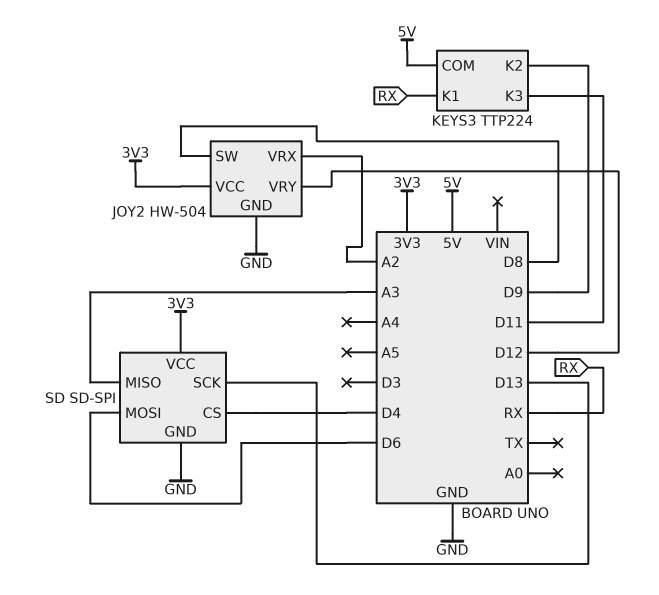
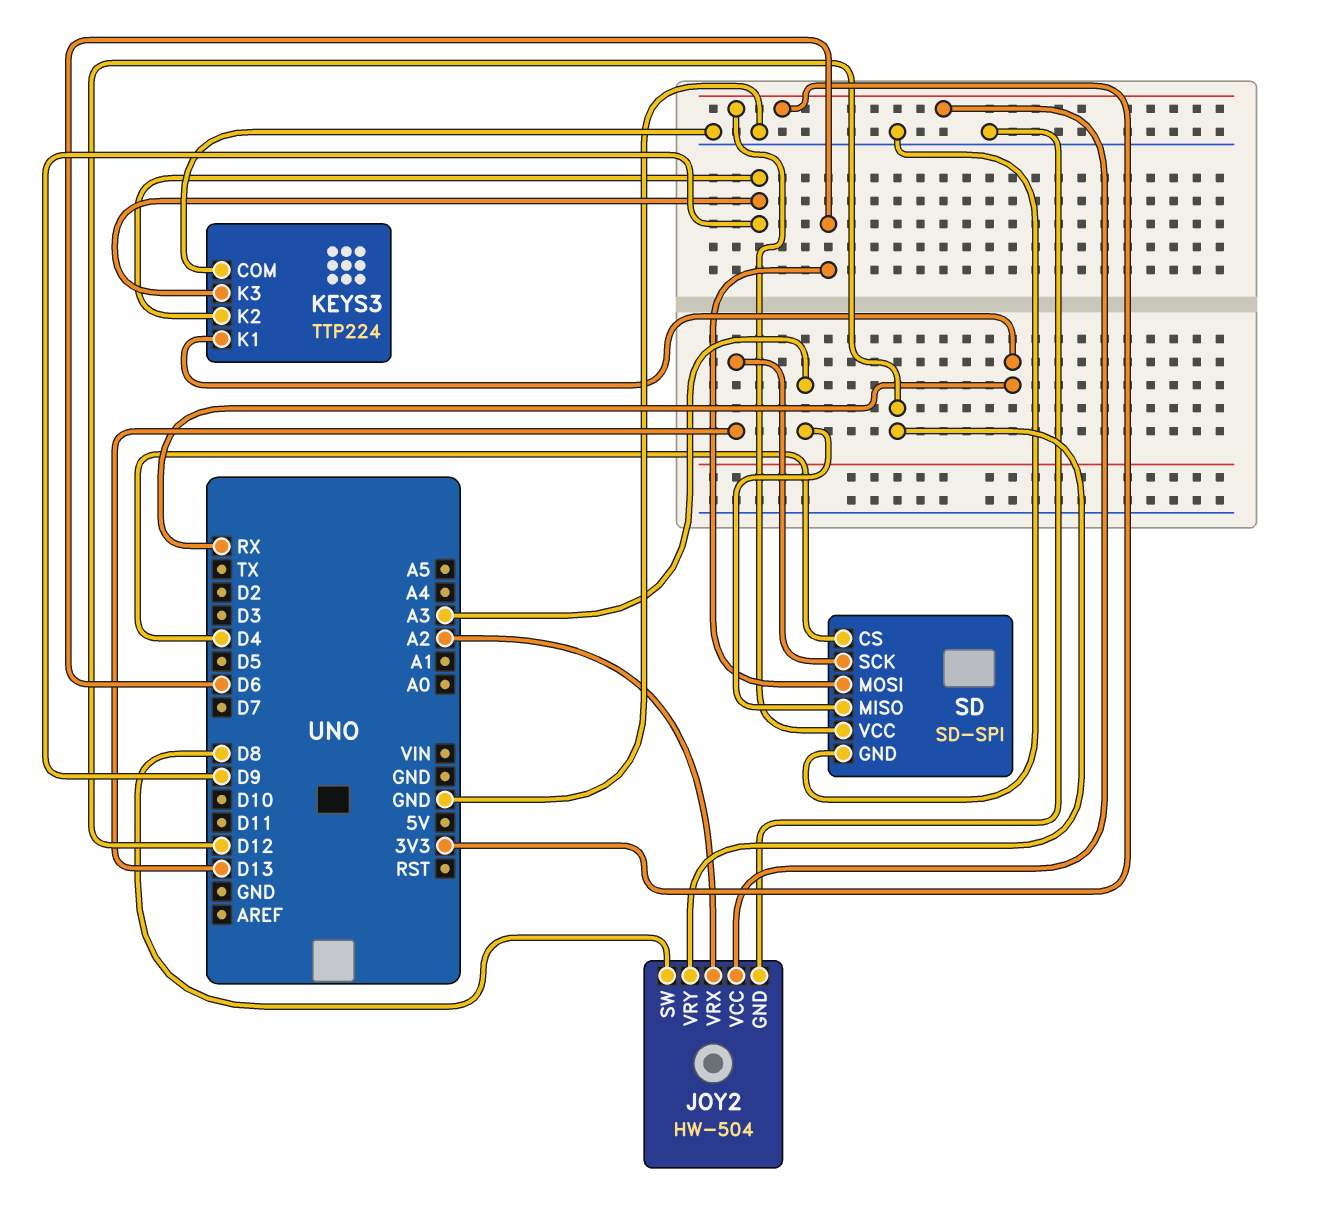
KEYS3 pin COM: 5V -> GND
KEYS3 pin K3: D11 -> D9

